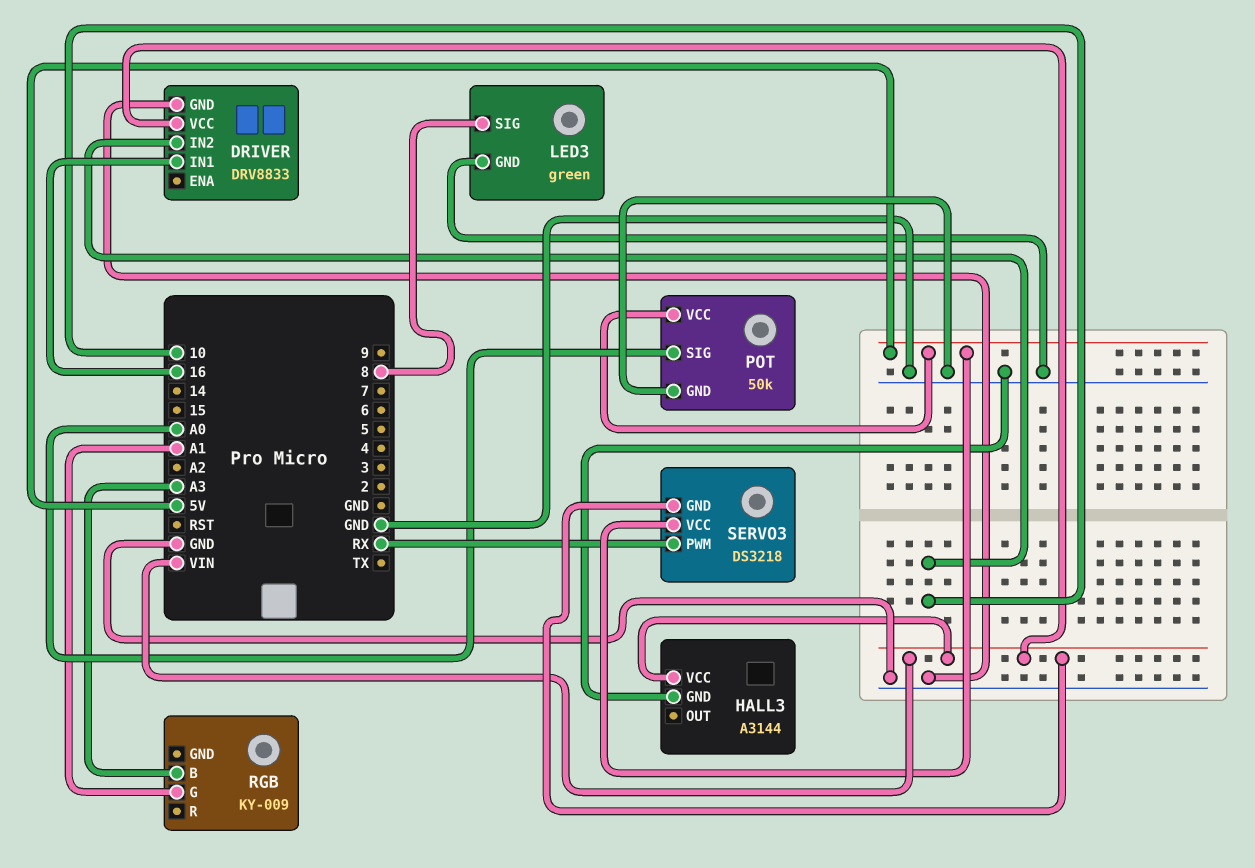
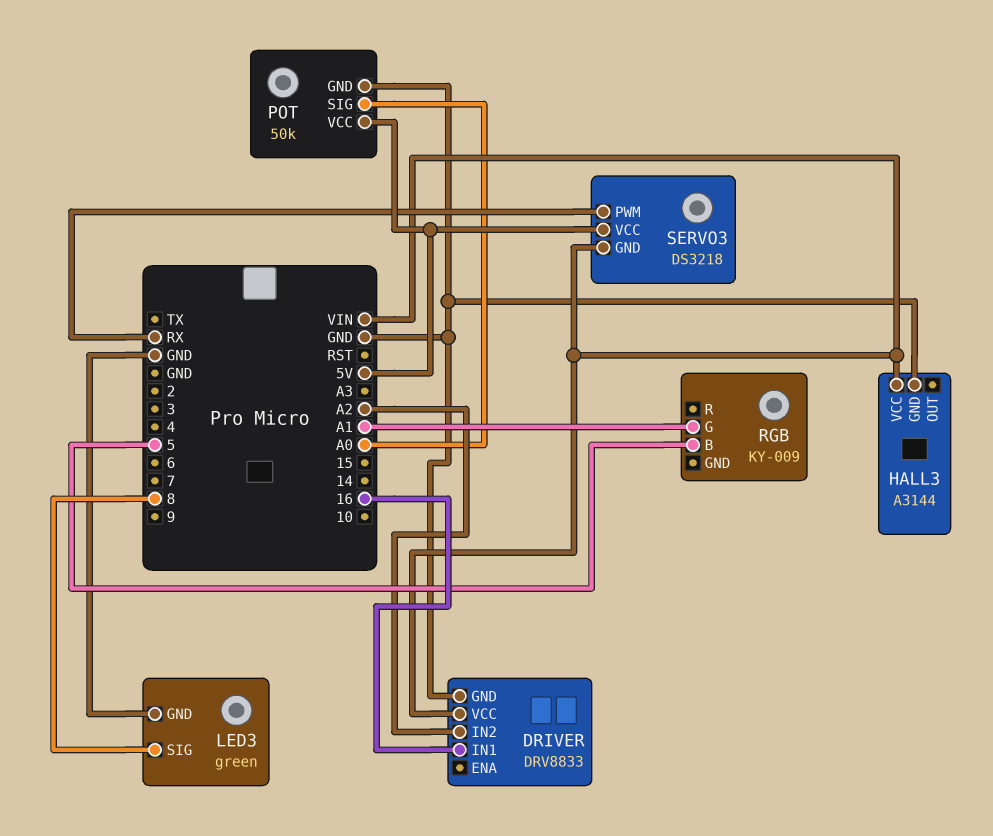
DRIVER pin IN2: 10 -> A2
RGB pin B: A3 -> 5

